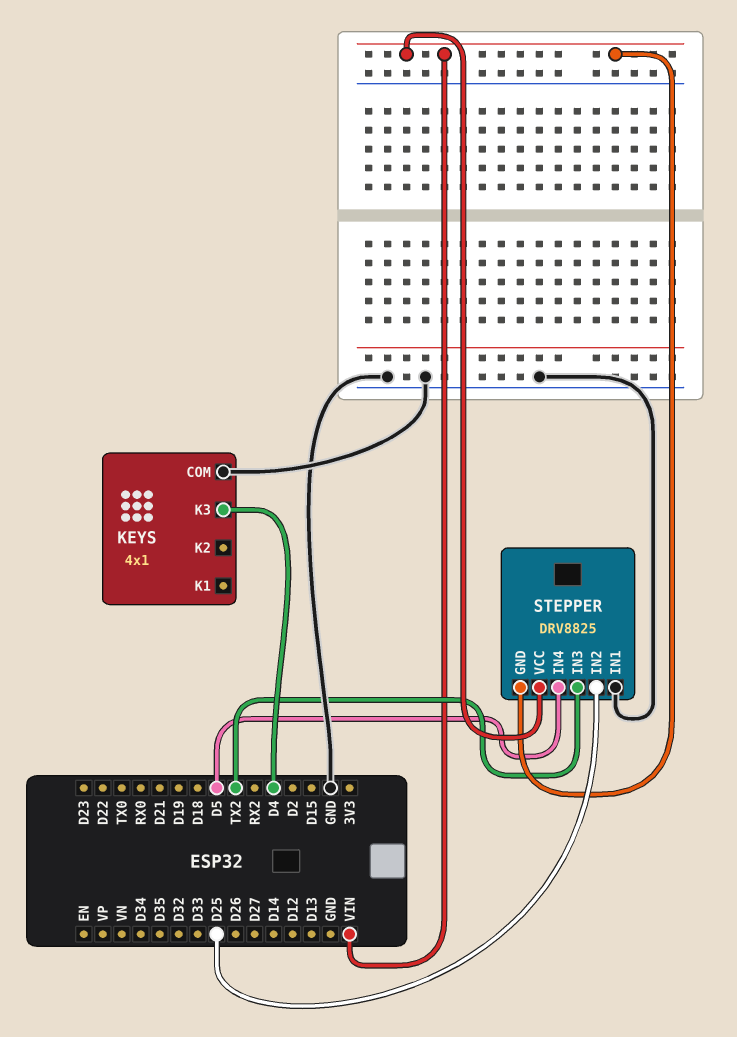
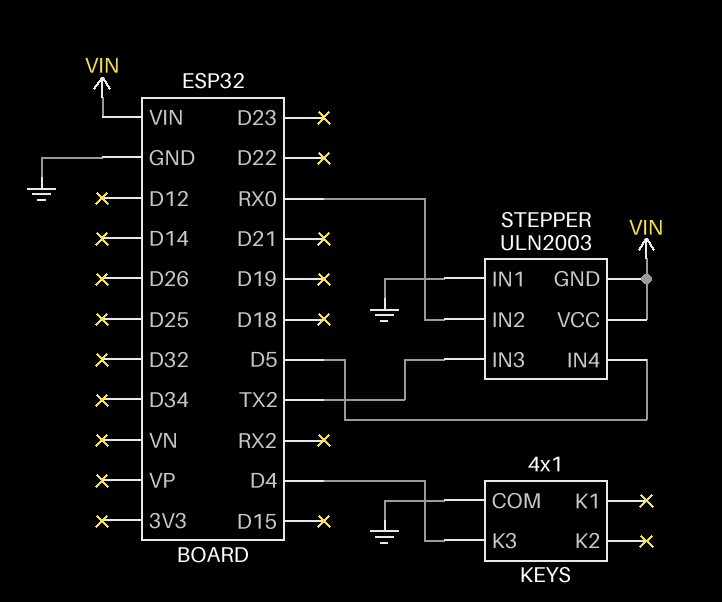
STEPPER: DRV8825 -> ULN2003
STEPPER pin IN2: D25 -> RX0

